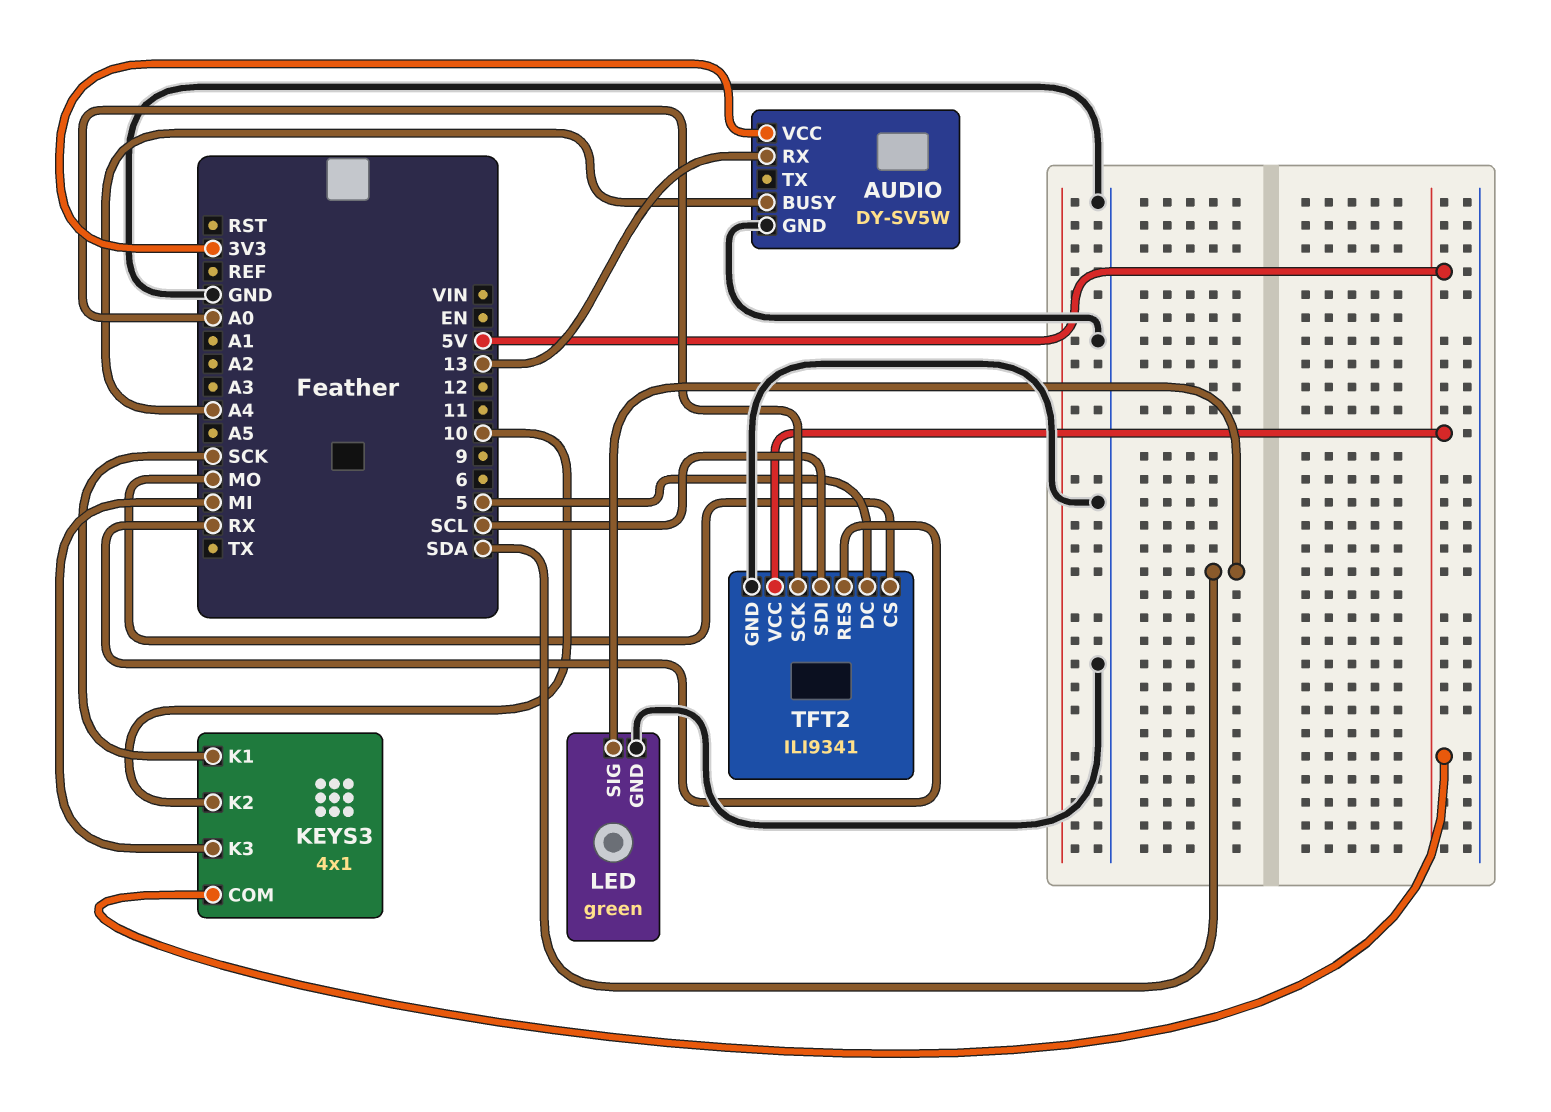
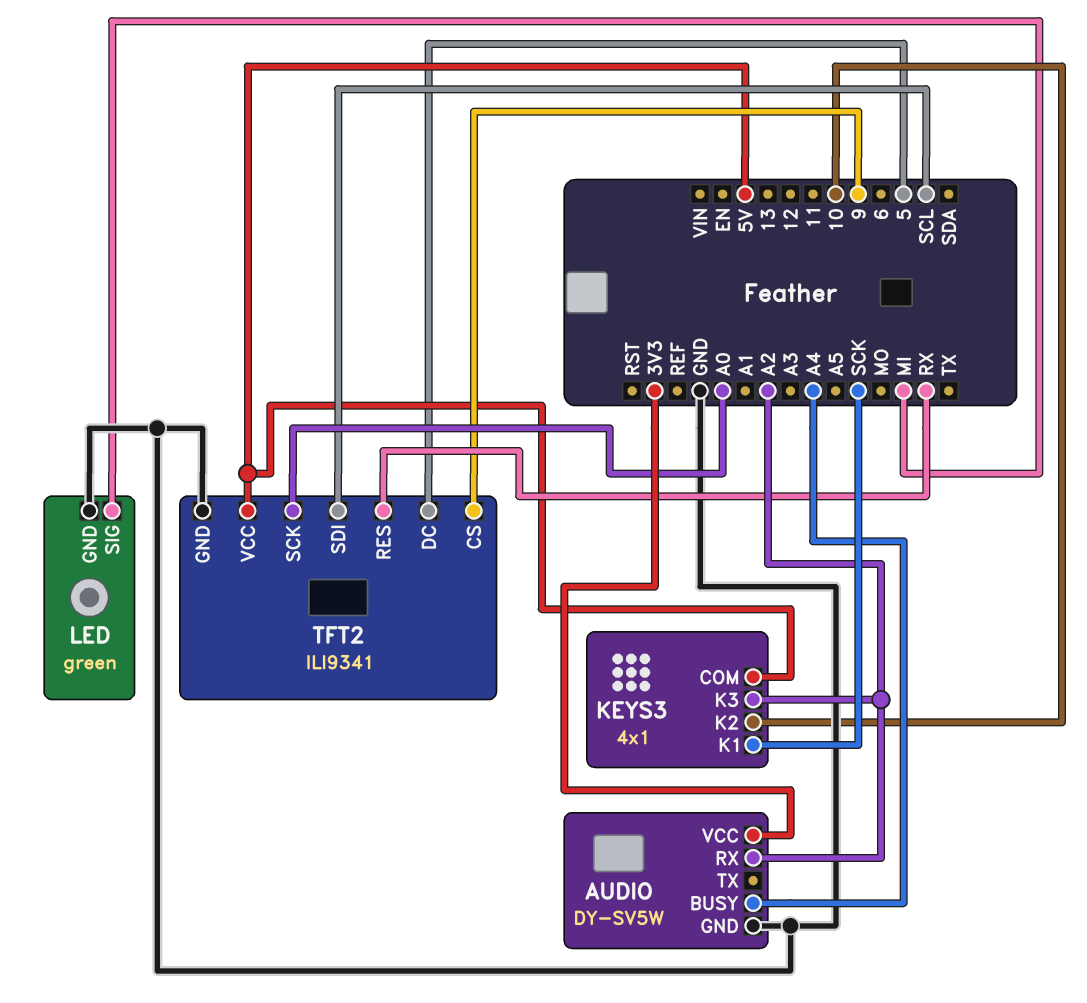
AUDIO pin RX: 13 -> A2
KEYS3 pin K3: MI -> A2
LED pin SIG: SDA -> MI
TFT2 pin CS: MO -> 9

